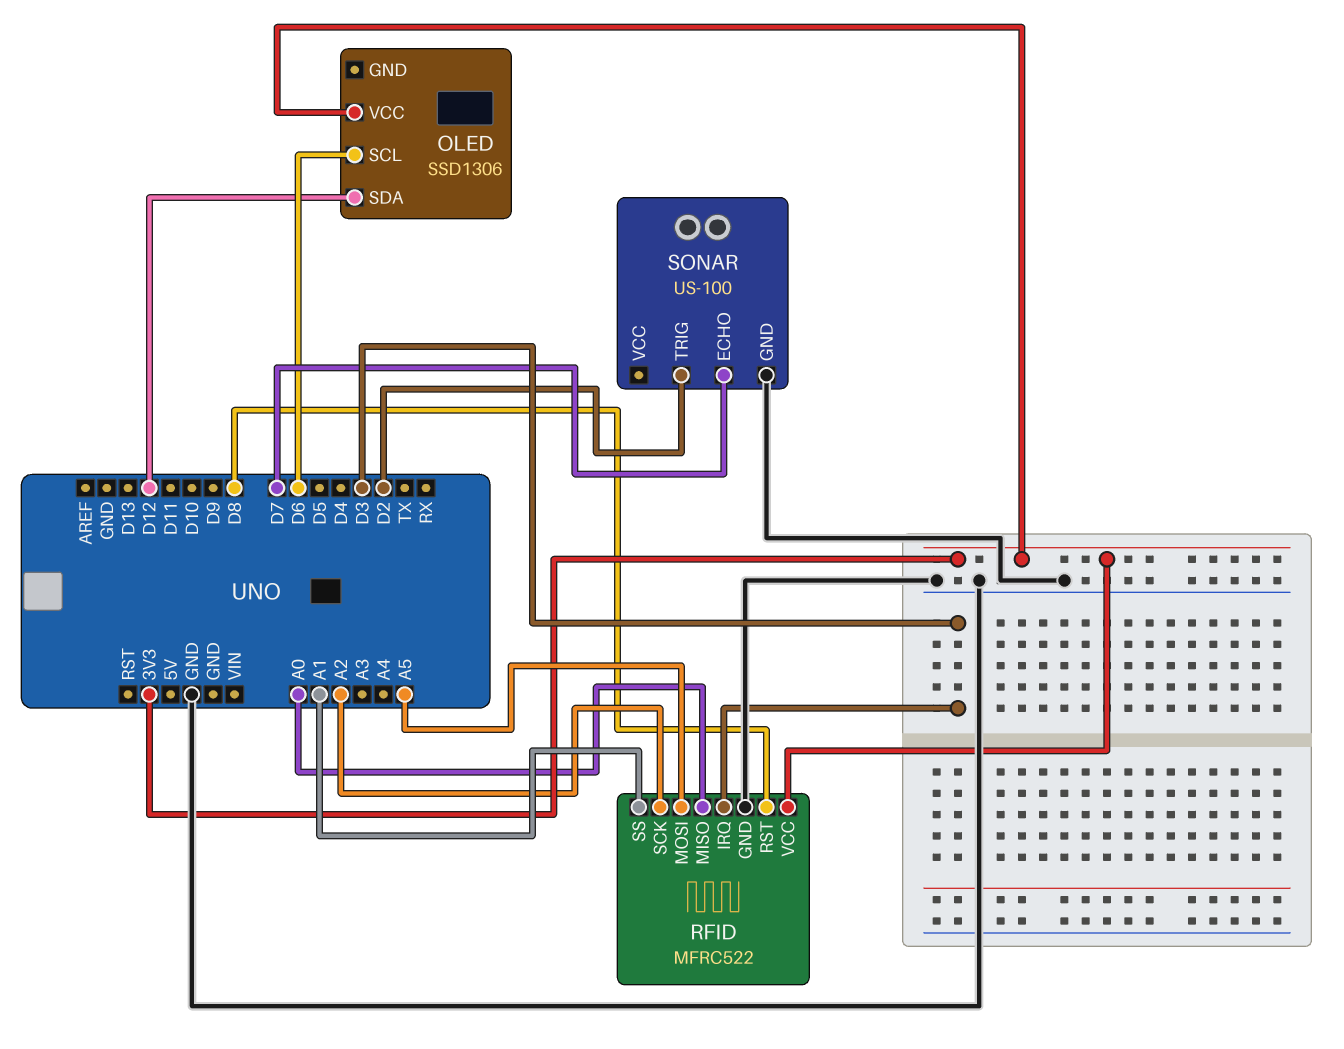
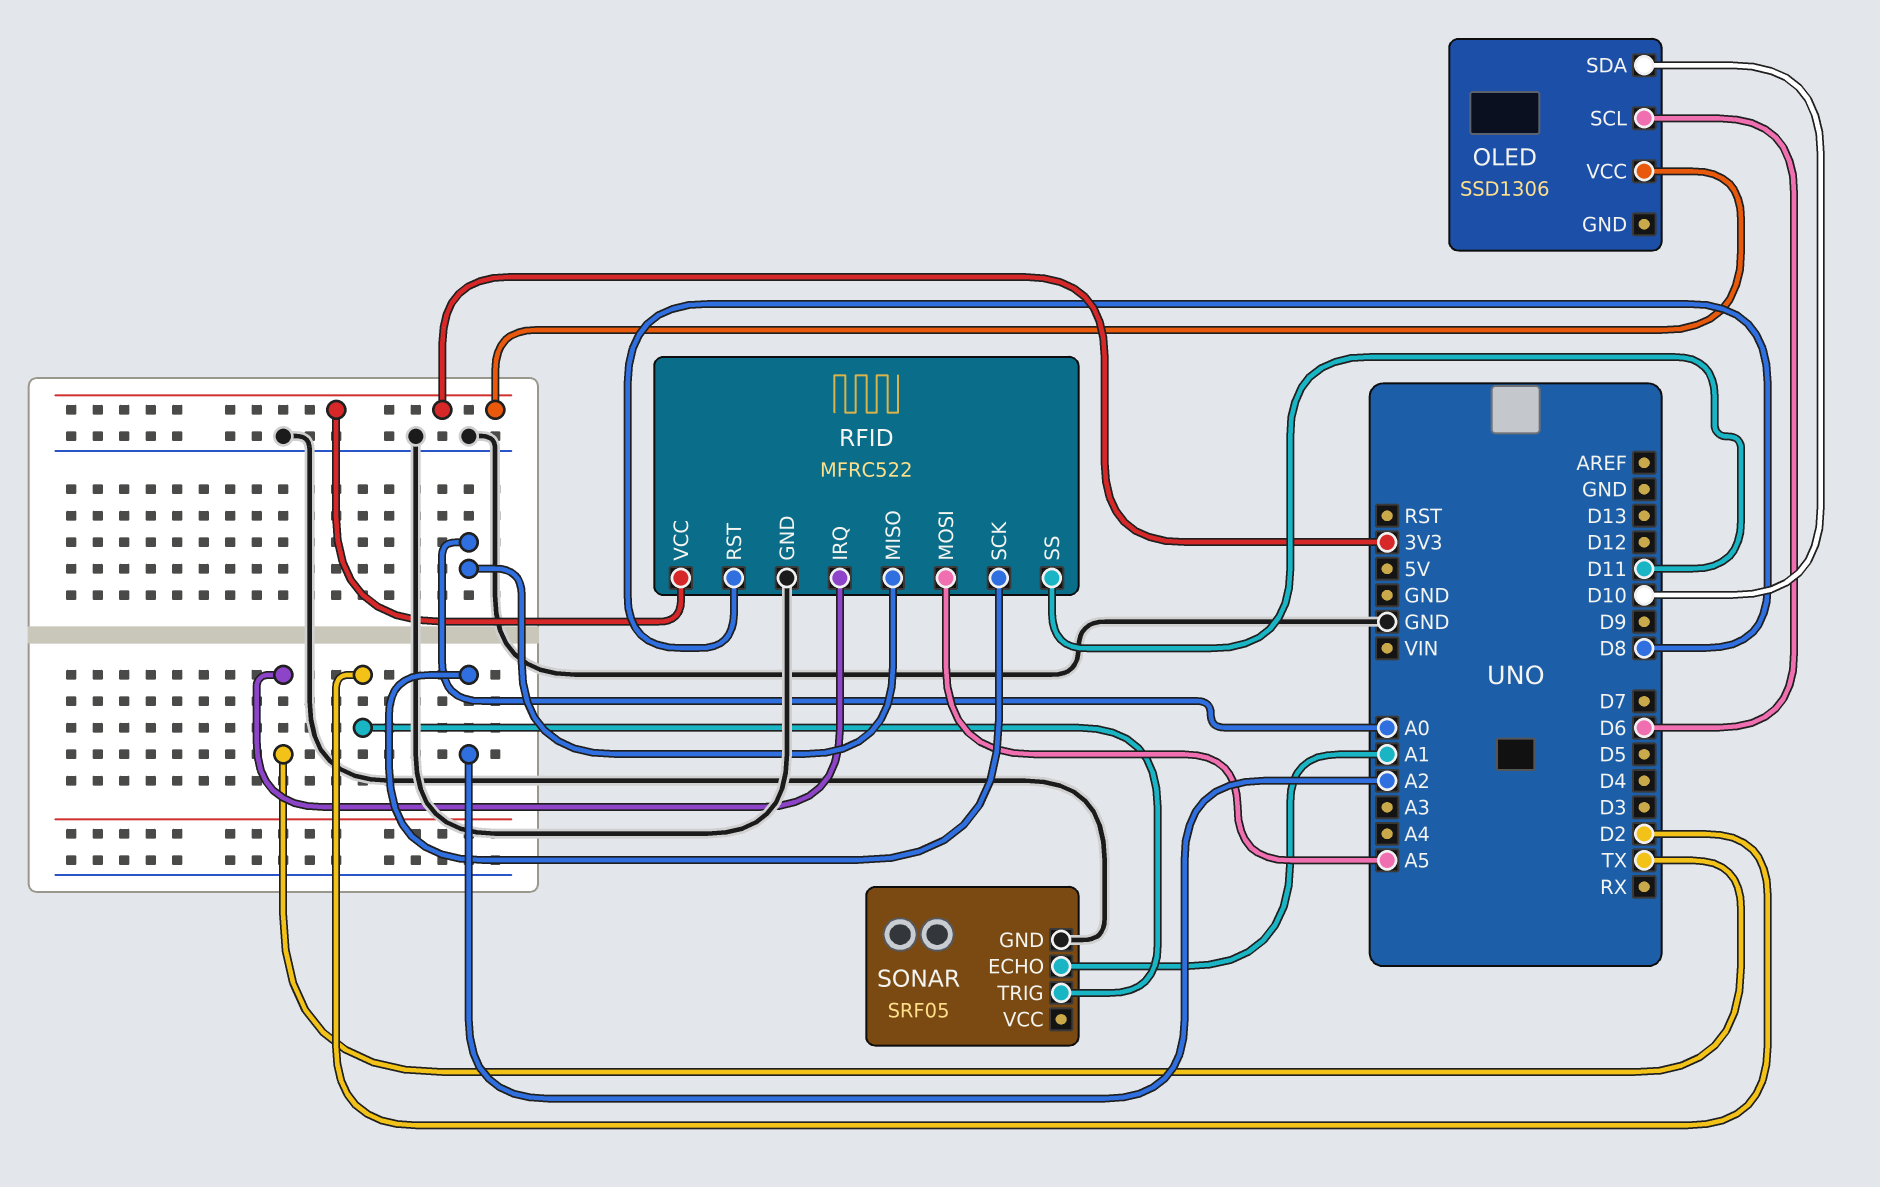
OLED pin SDA: D12 -> D10
RFID pin IRQ: D3 -> TX
RFID pin SS: A1 -> D11
SONAR: US-100 -> SRF05
SONAR pin ECHO: D7 -> A1

